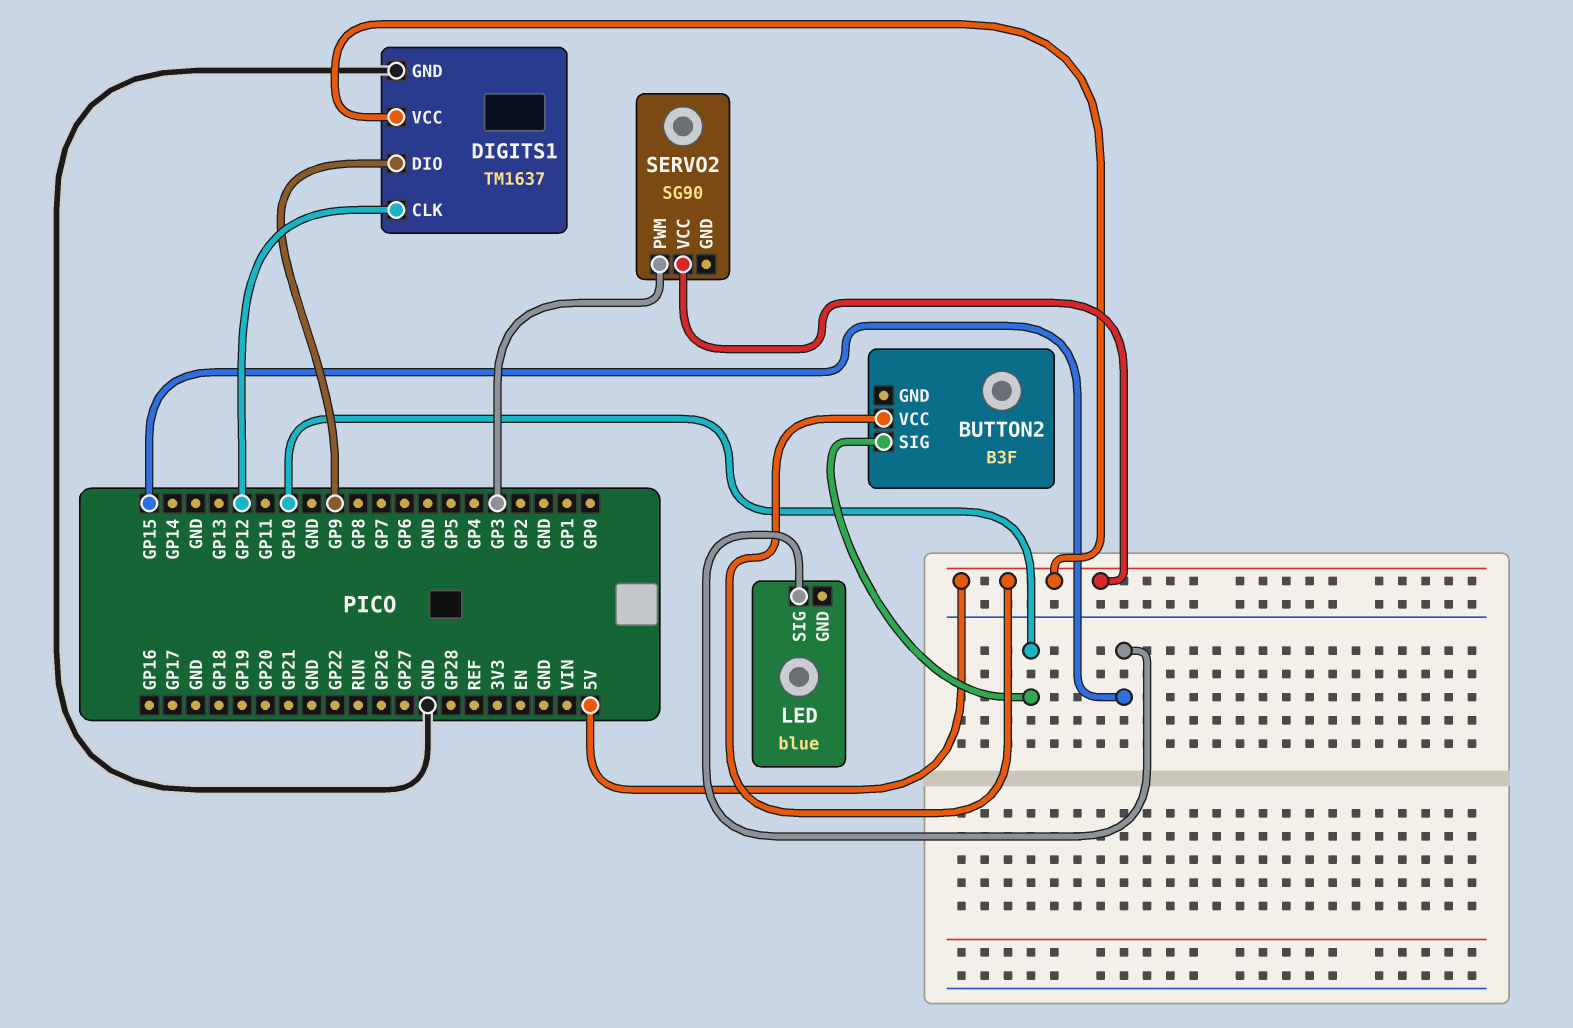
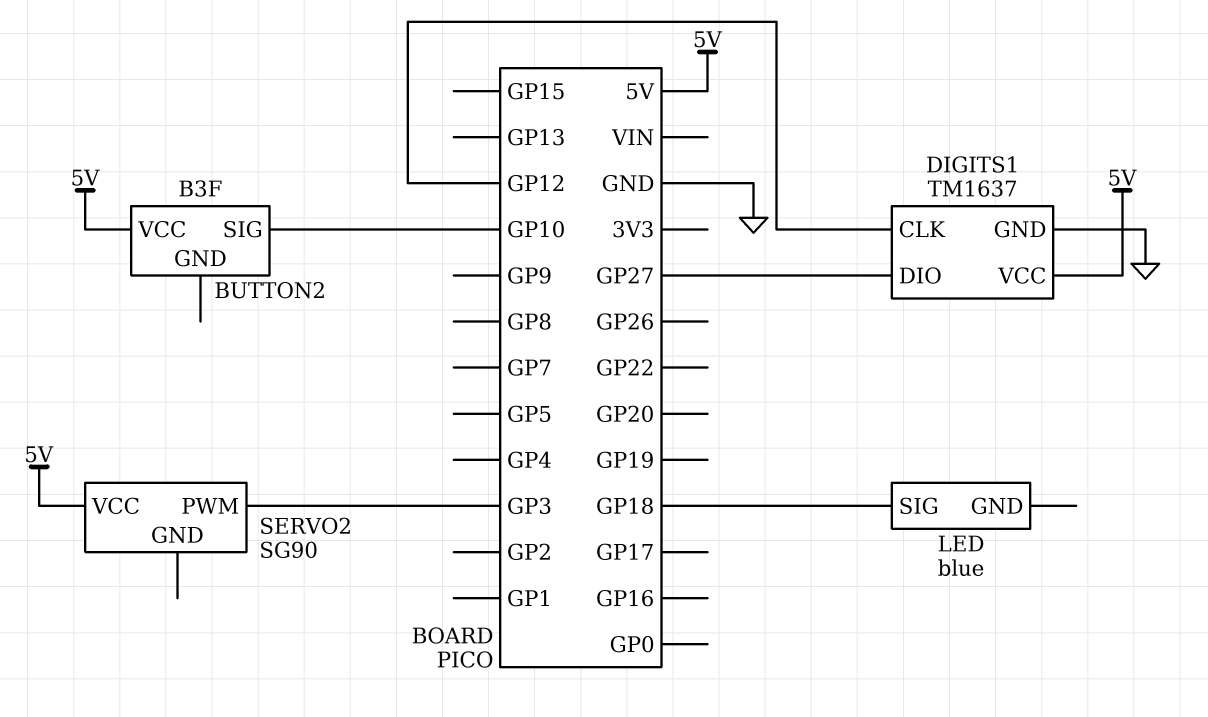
DIGITS1 pin DIO: GP9 -> GP27
LED pin SIG: GP15 -> GP18

